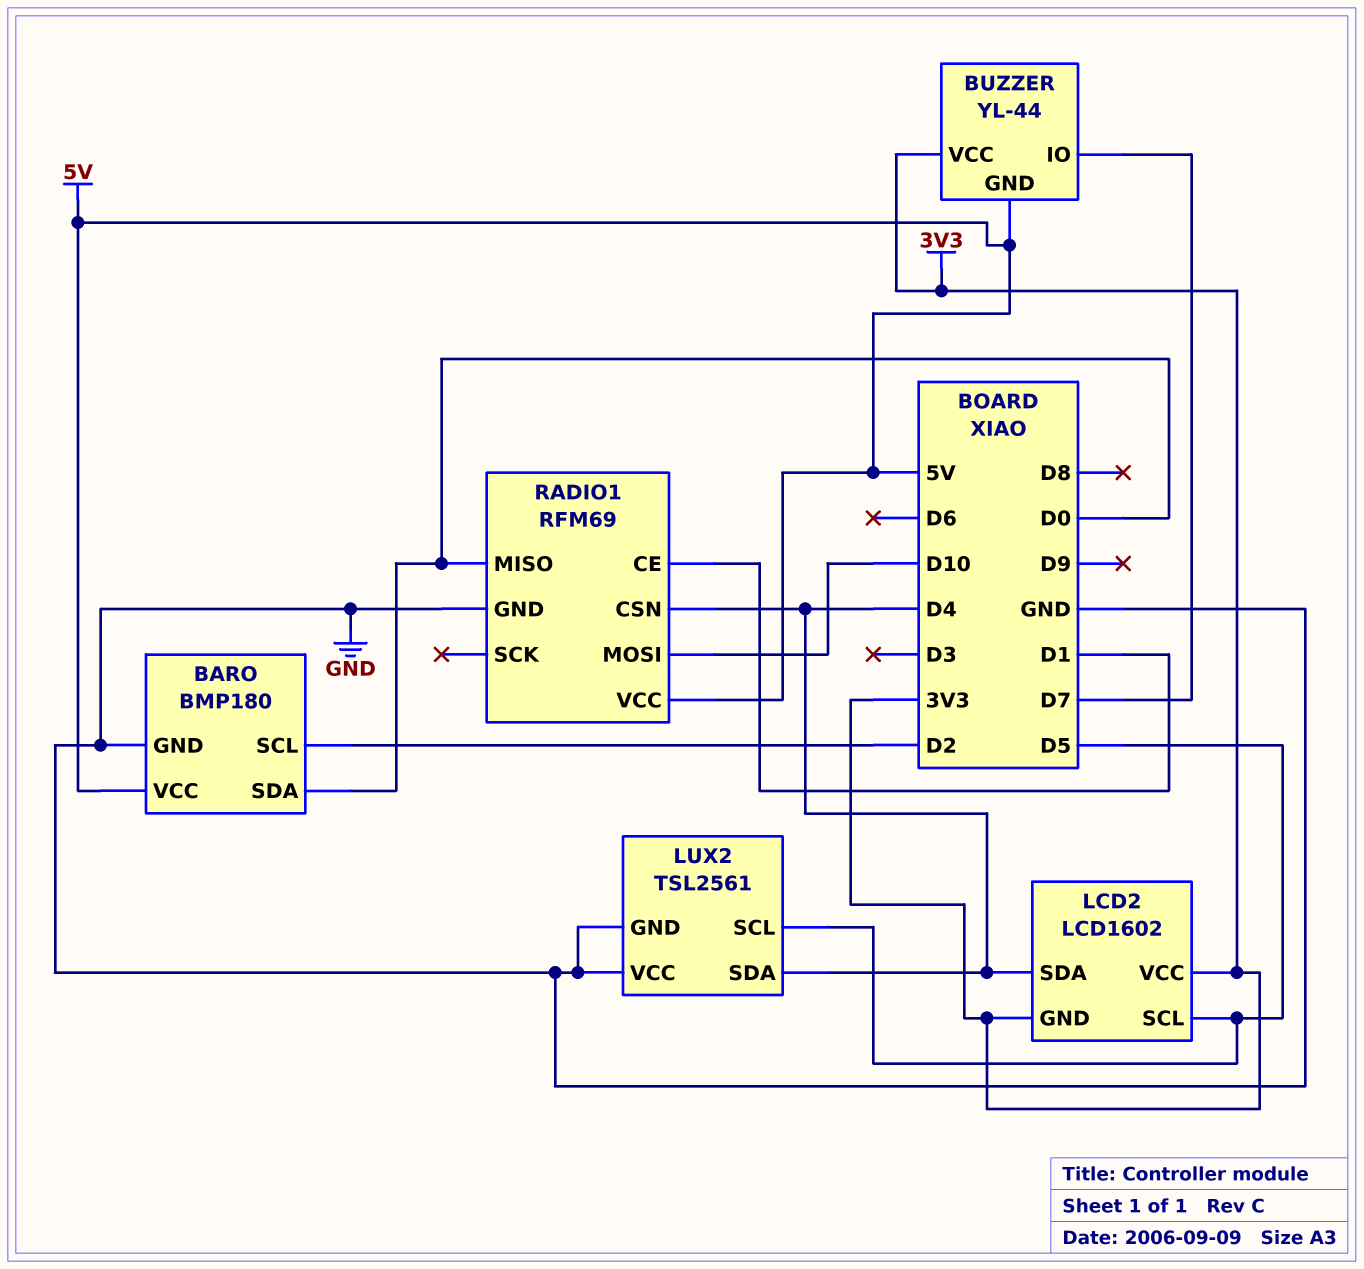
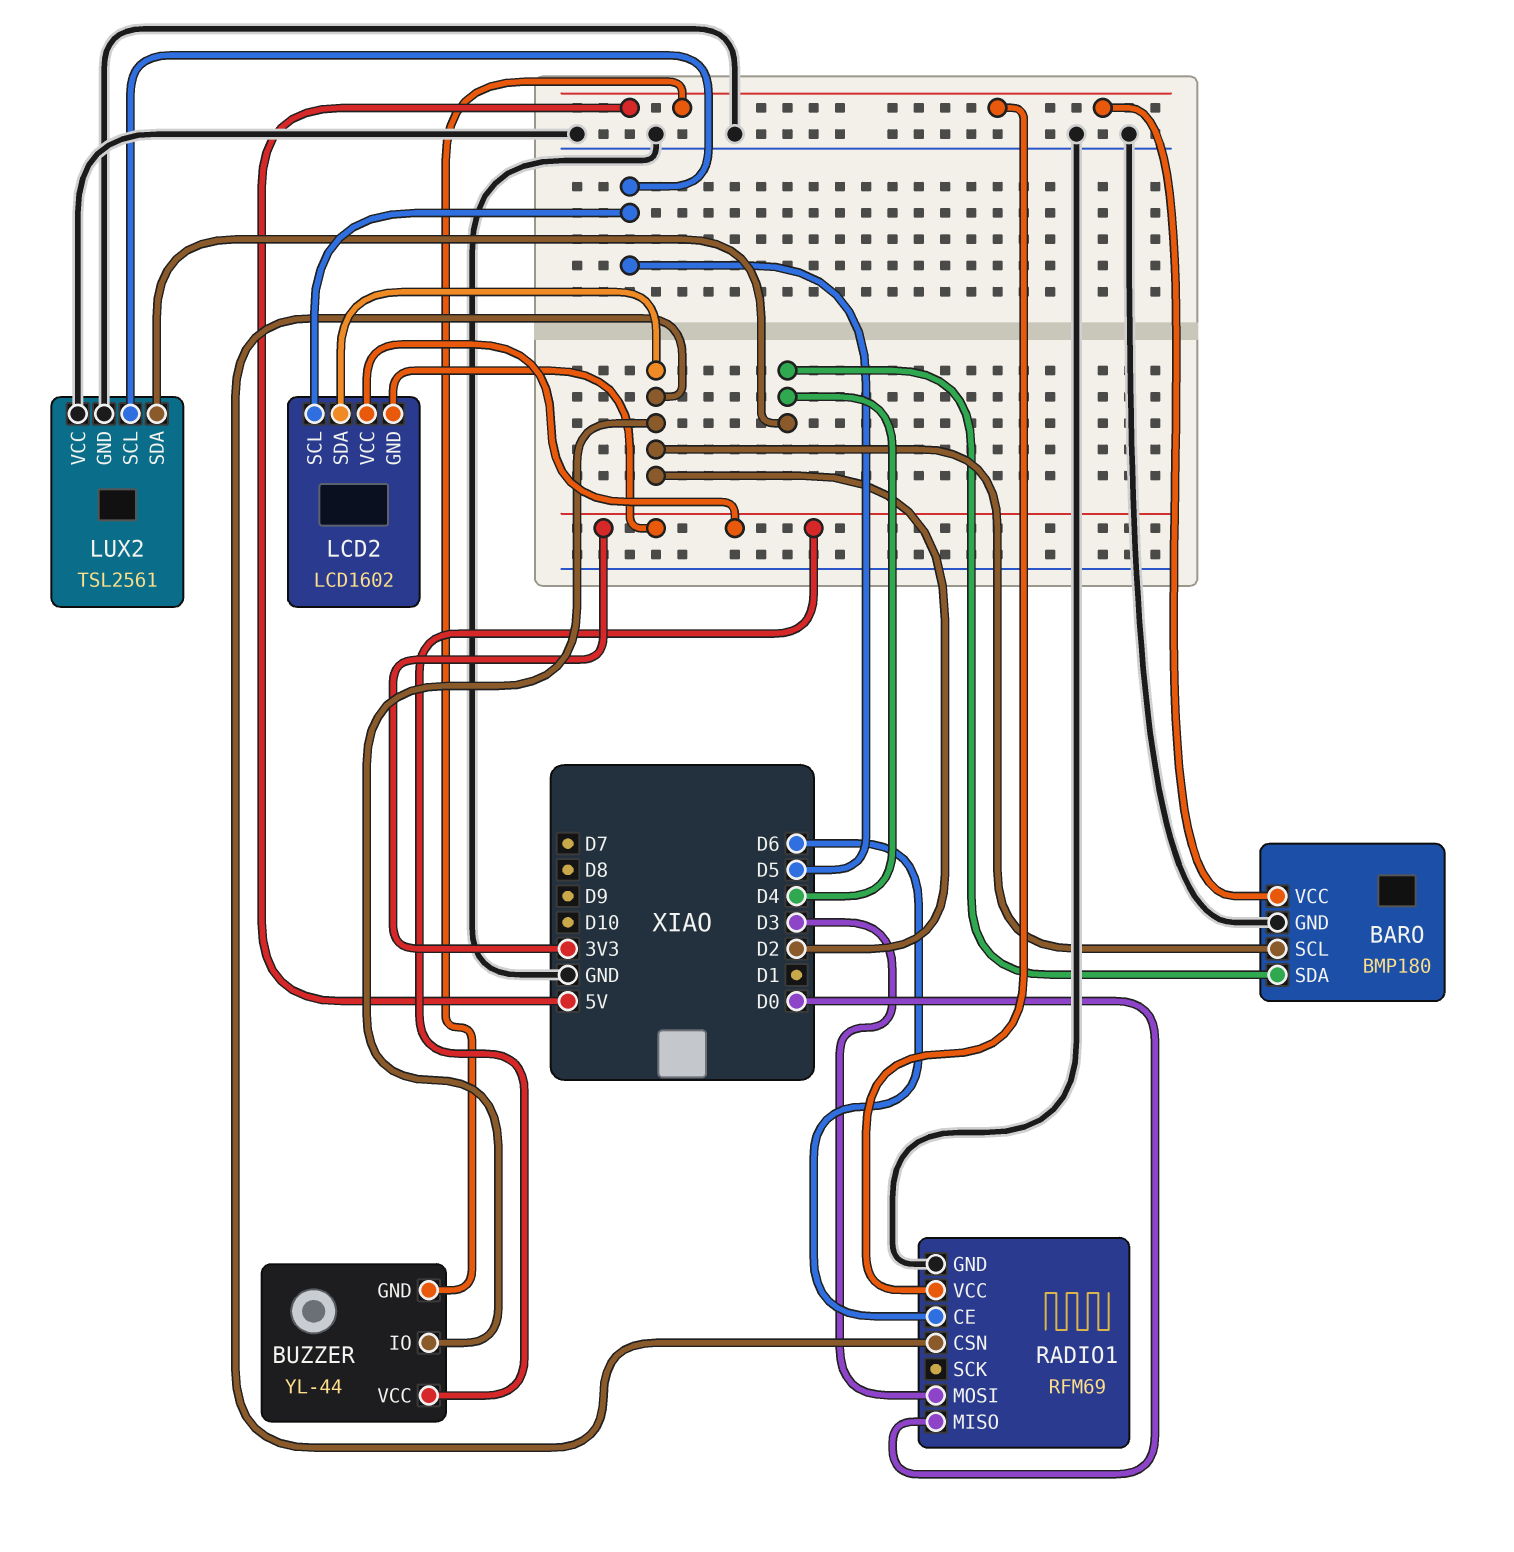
BARO pin SDA: D0 -> D4
BUZZER pin IO: D7 -> D2
LCD2 pin SDA: D4 -> D2
RADIO1 pin CE: D1 -> D6
RADIO1 pin CSN: D4 -> D2
RADIO1 pin MOSI: D10 -> D3

